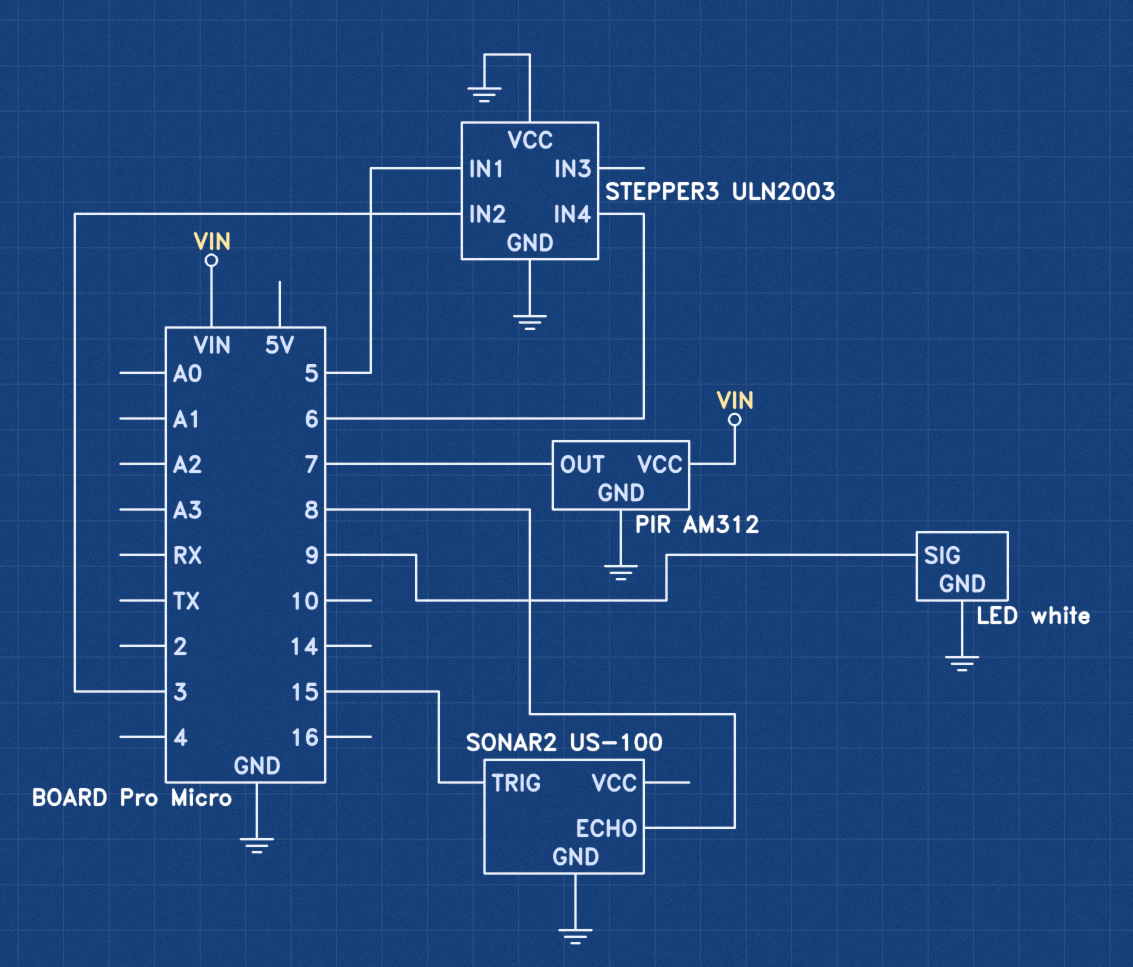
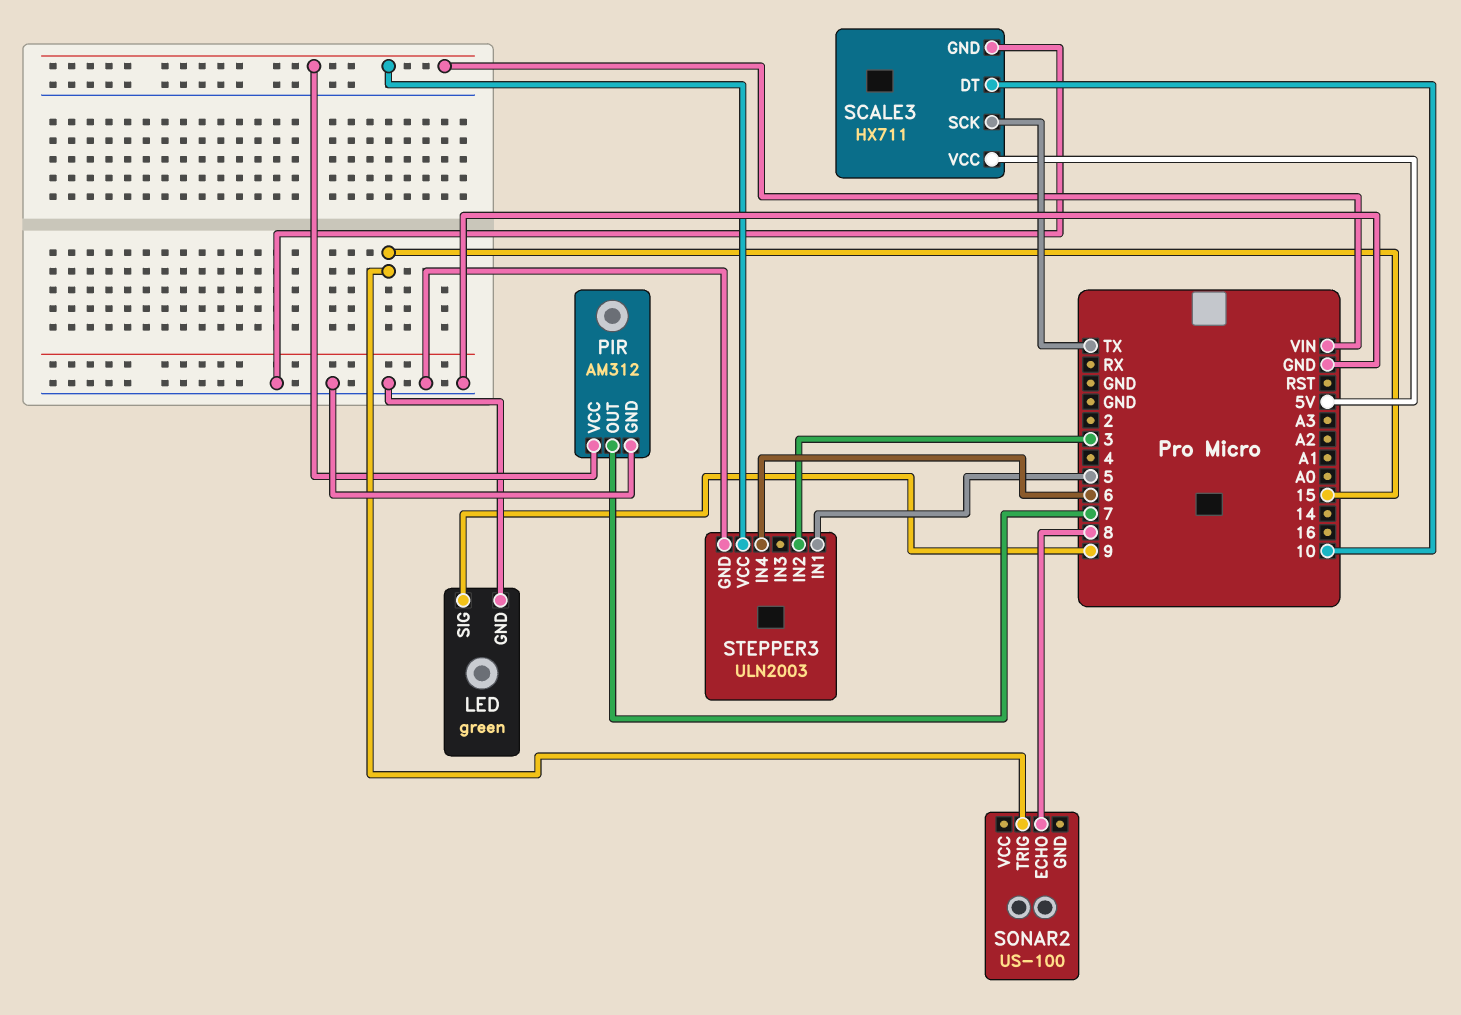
LED: white -> green
SCALE3: none -> HX711
SCALE3 pin DT: none -> 10
SCALE3 pin GND: none -> GND
SCALE3 pin SCK: none -> TX
SCALE3 pin VCC: none -> 5V
SONAR2 pin GND: GND -> none
STEPPER3 pin VCC: GND -> VIN

